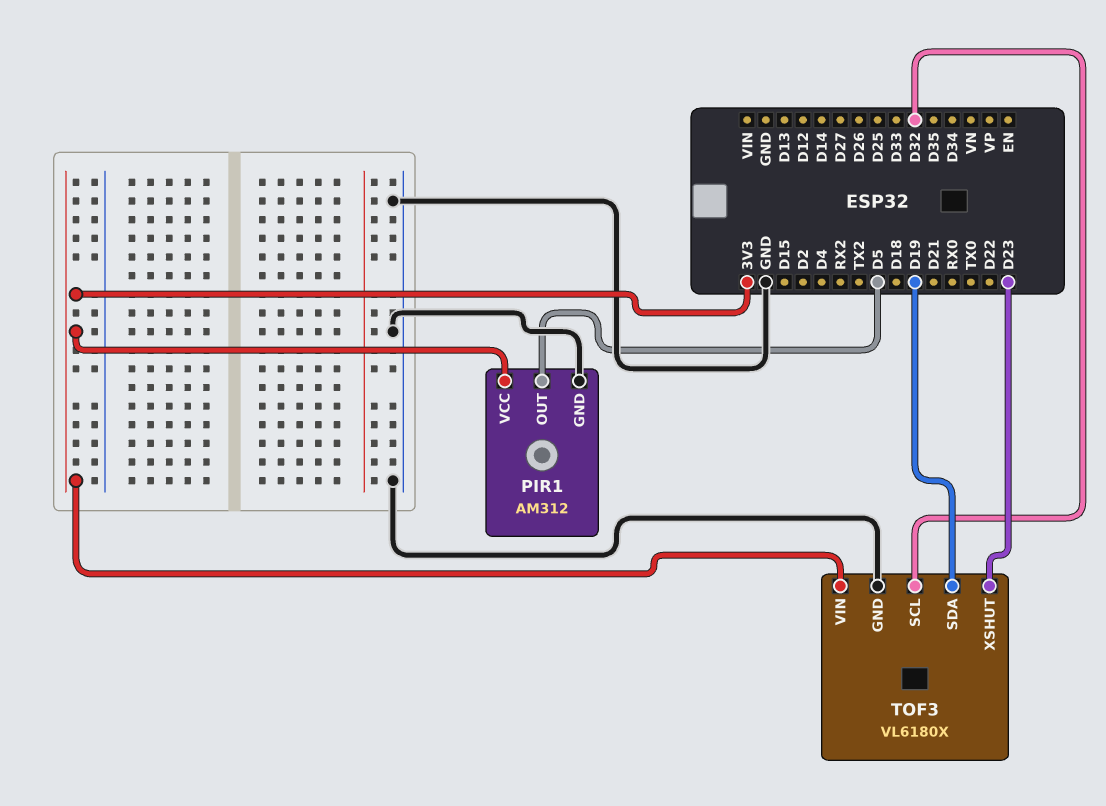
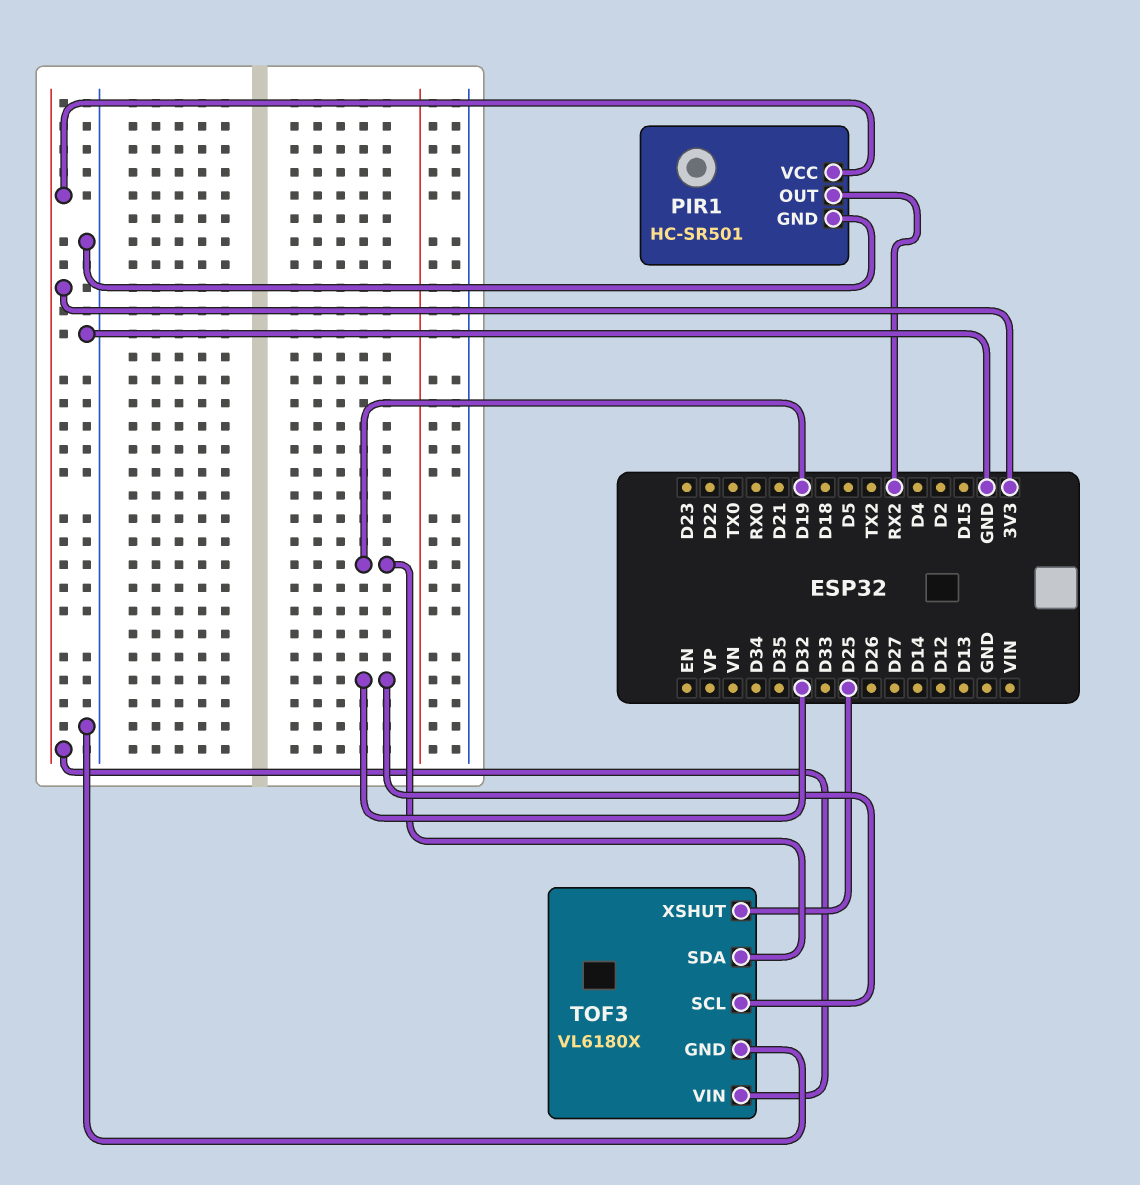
PIR1: AM312 -> HC-SR501
PIR1 pin OUT: D5 -> RX2
TOF3 pin XSHUT: D23 -> D25

